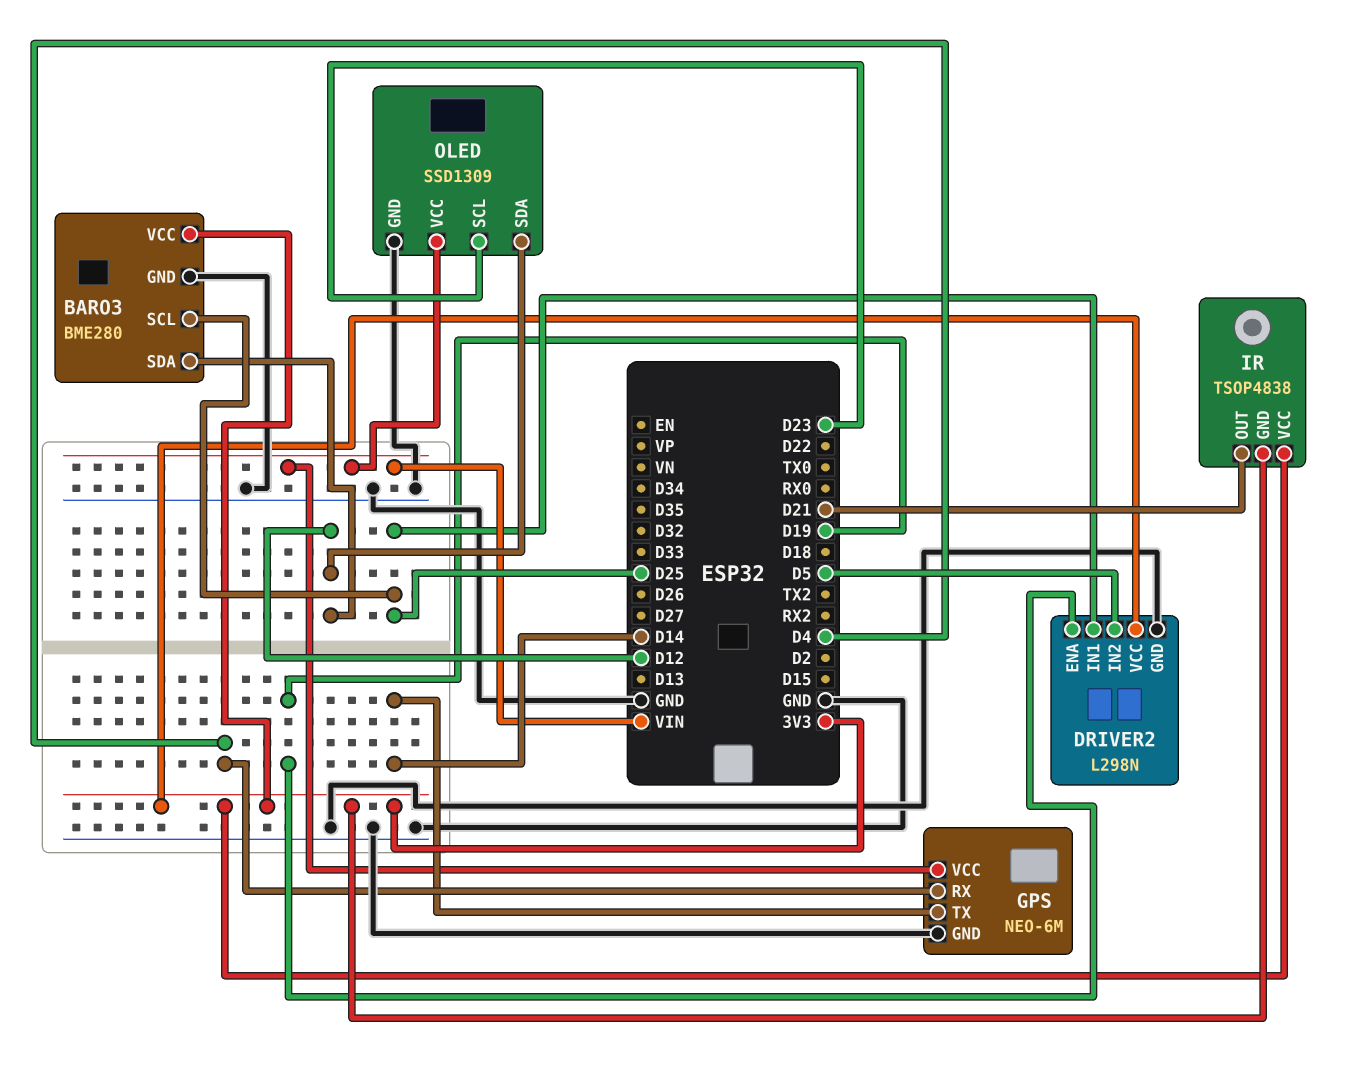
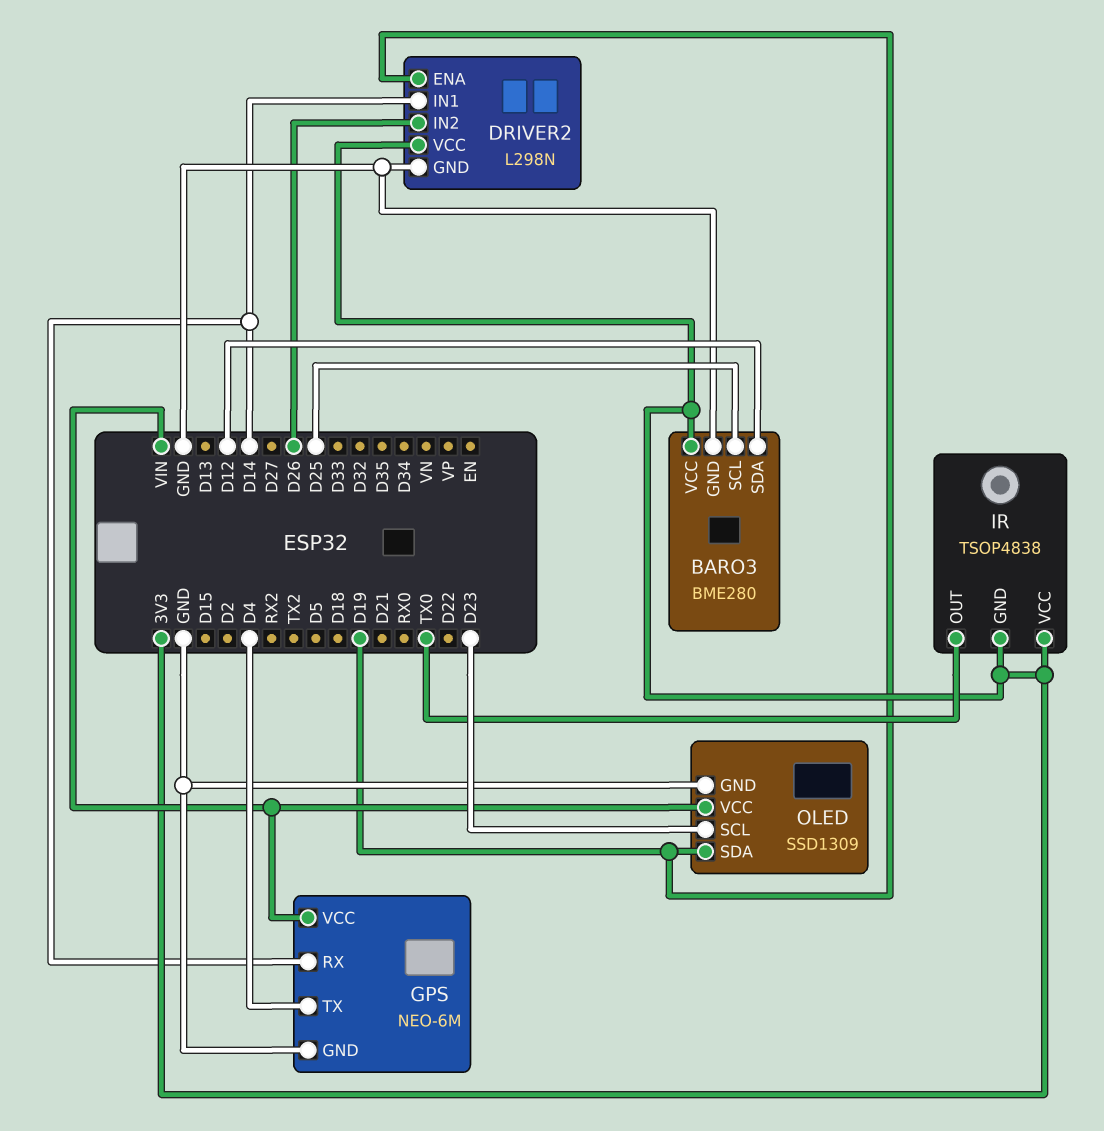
DRIVER2 pin IN1: D25 -> D14
DRIVER2 pin IN2: D5 -> D26
GPS pin RX: D4 -> D14
GPS pin TX: D14 -> D4
IR pin OUT: D21 -> TX0
OLED pin SDA: D12 -> D19

